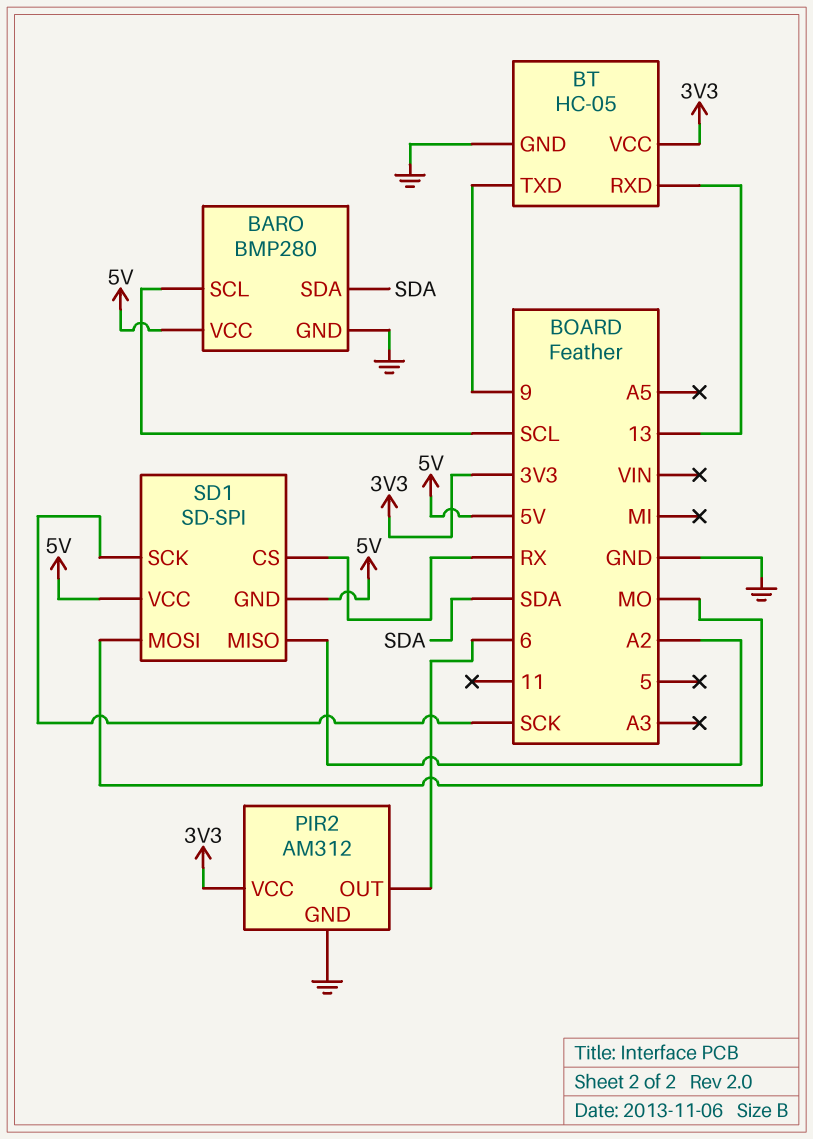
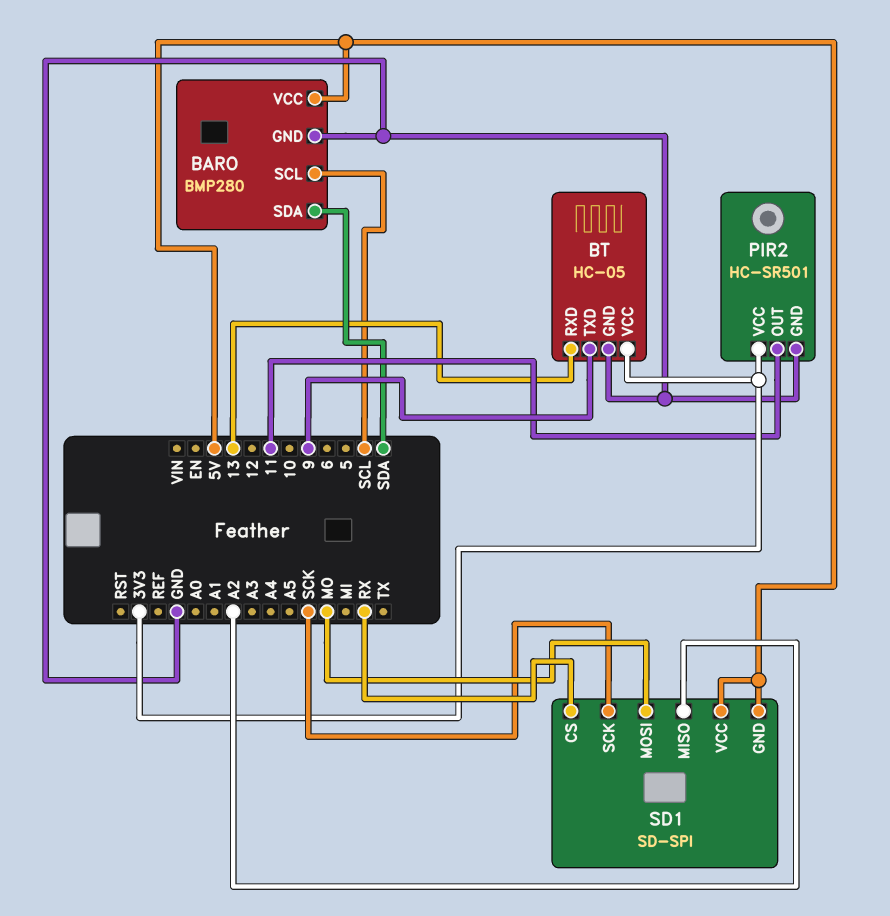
PIR2: AM312 -> HC-SR501
PIR2 pin OUT: 6 -> 11

